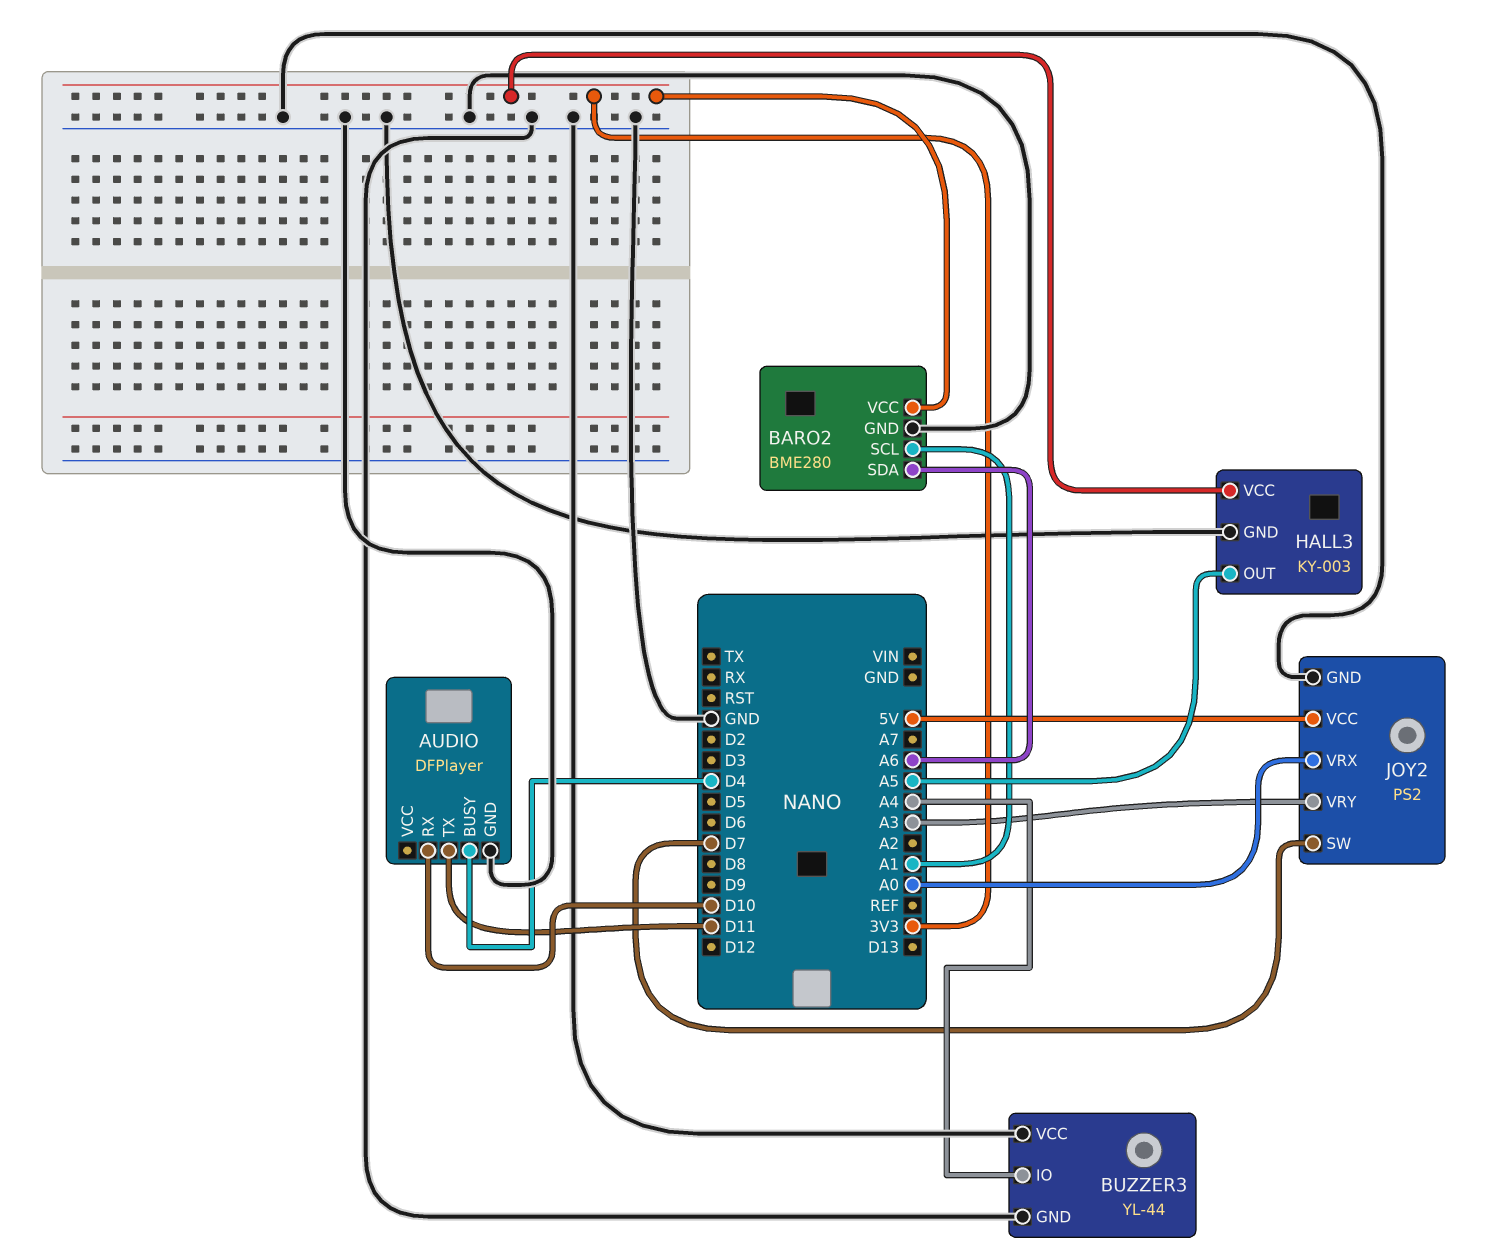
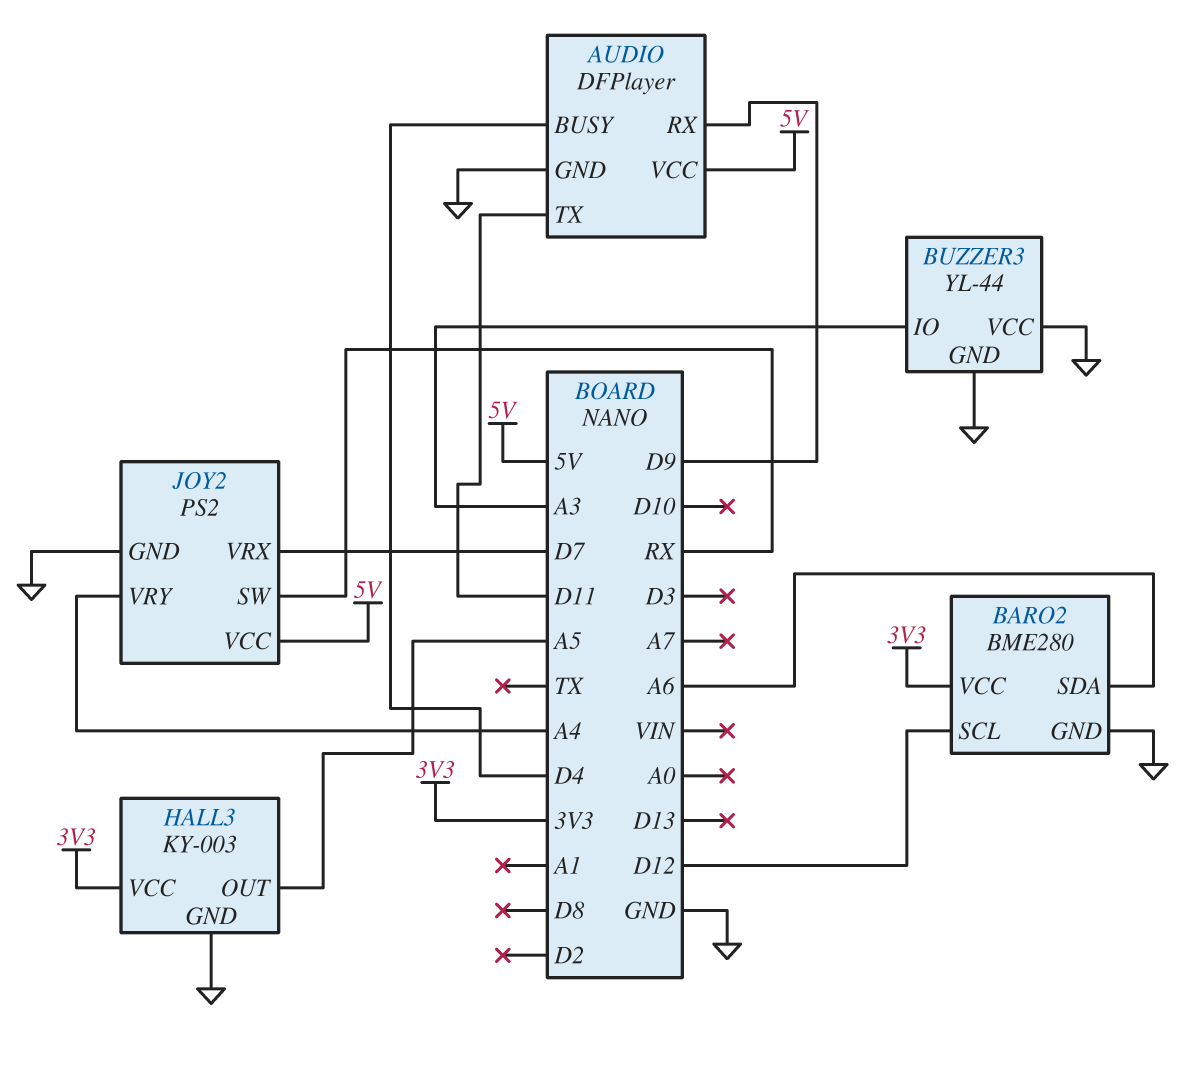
AUDIO pin RX: D10 -> D9
AUDIO pin VCC: none -> 5V
BARO2 pin SCL: A1 -> D12
BUZZER3 pin IO: A4 -> A3
JOY2 pin SW: D7 -> RX
JOY2 pin VRX: A0 -> D7
JOY2 pin VRY: A3 -> A4

